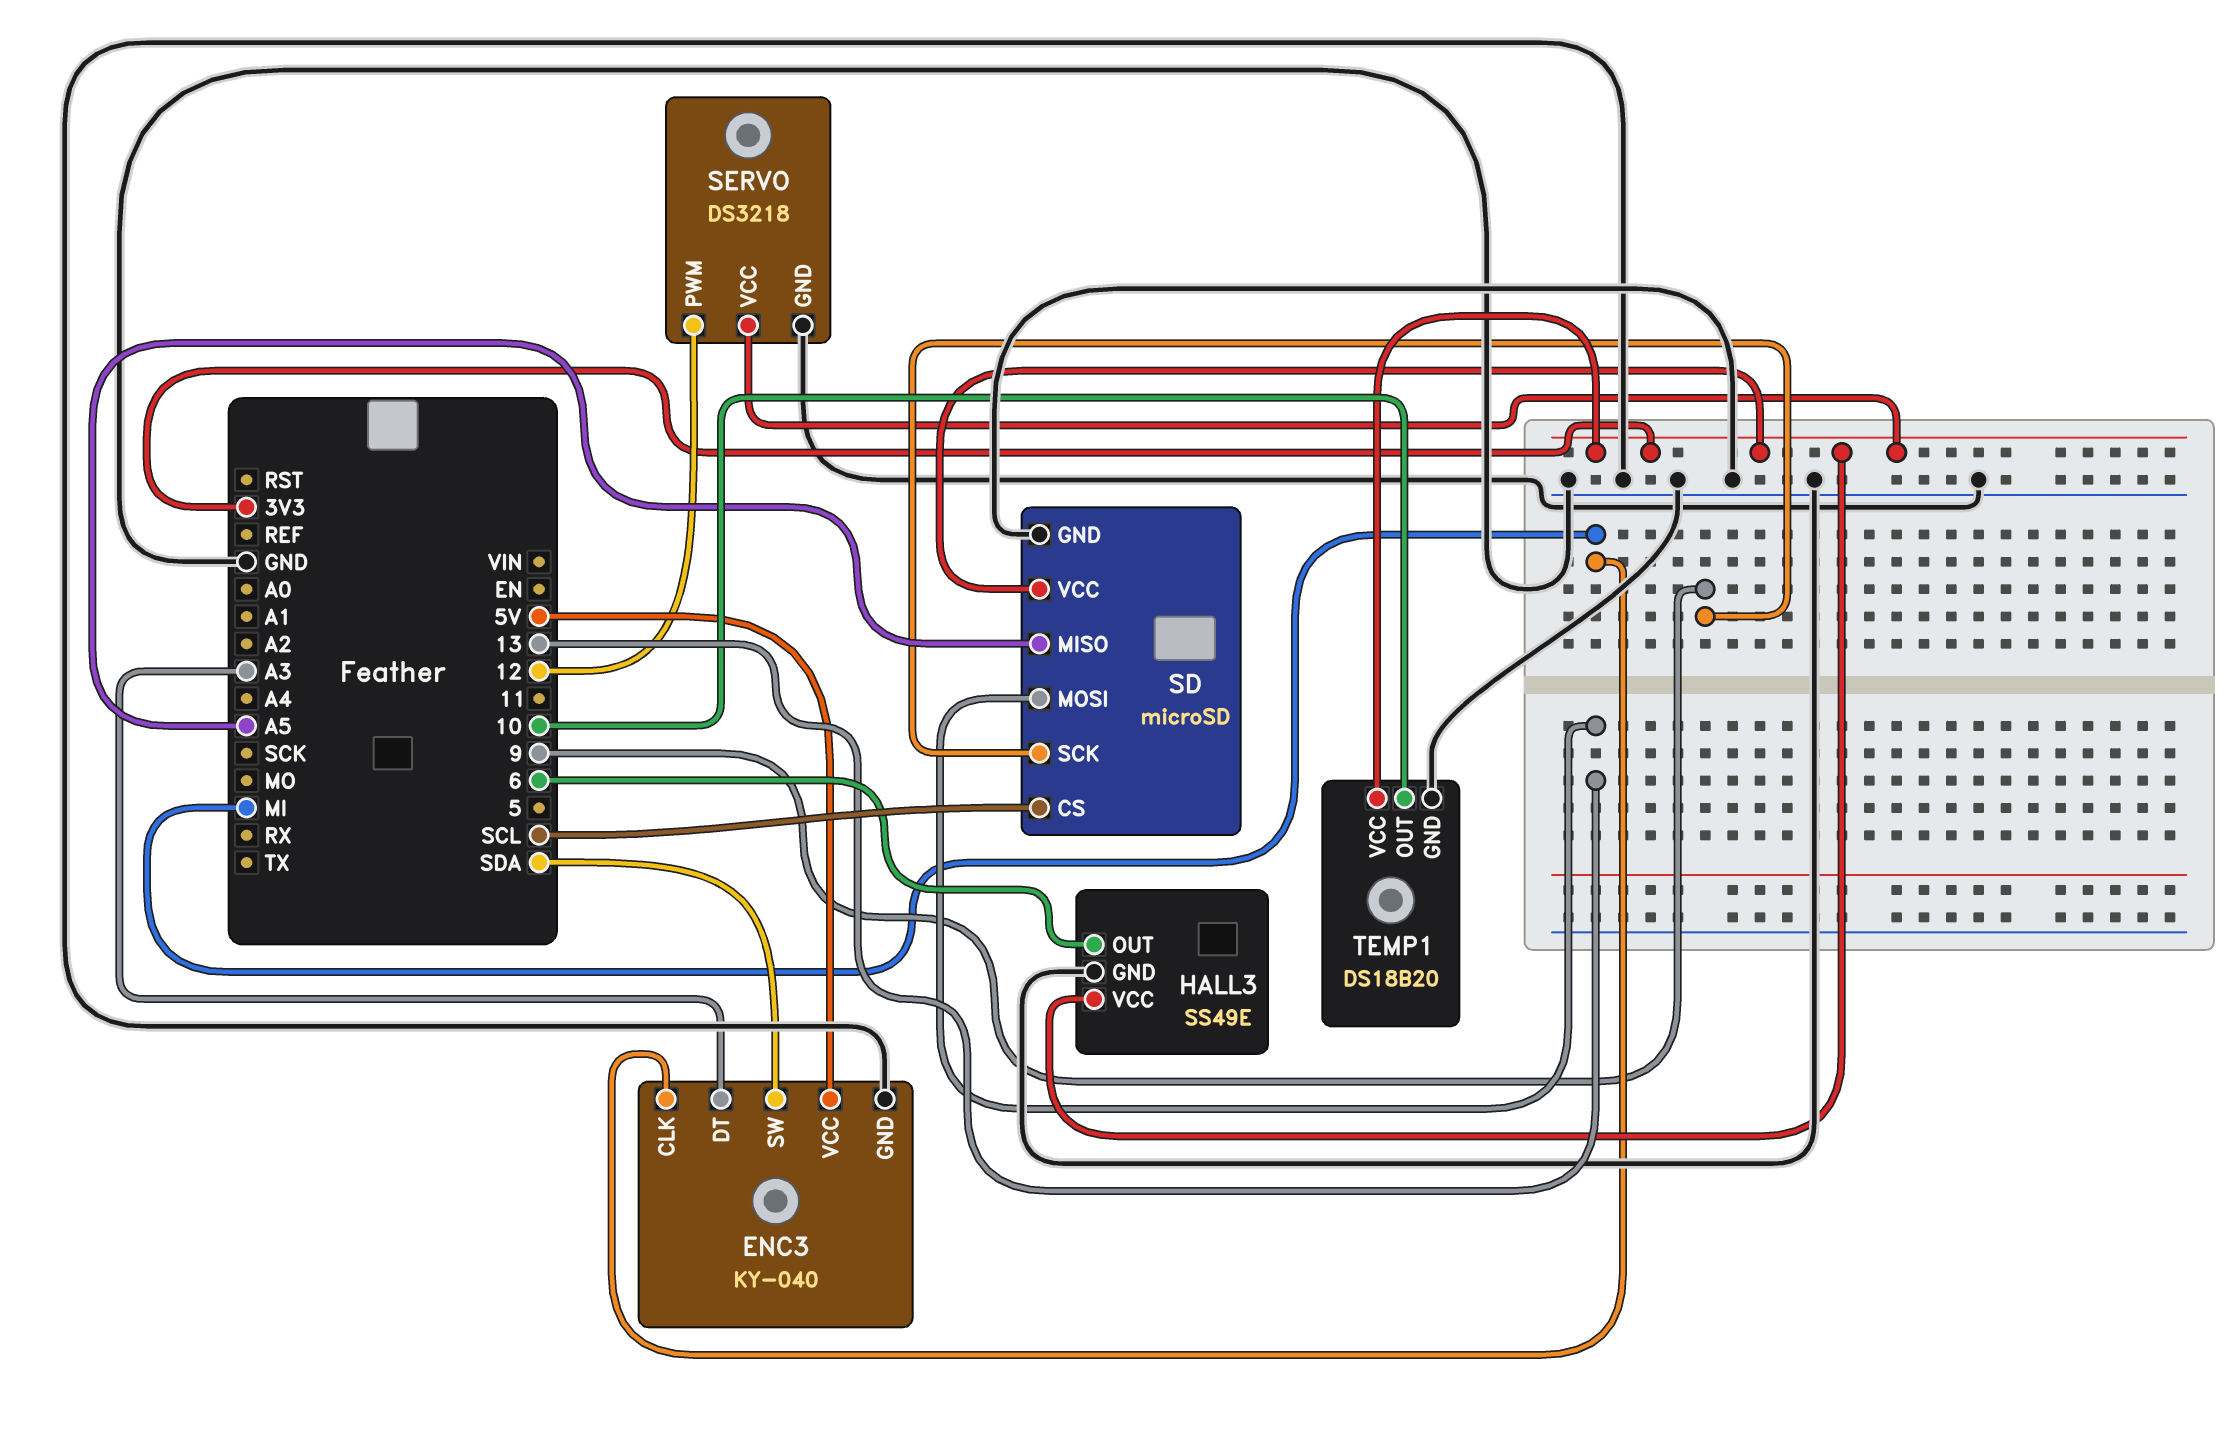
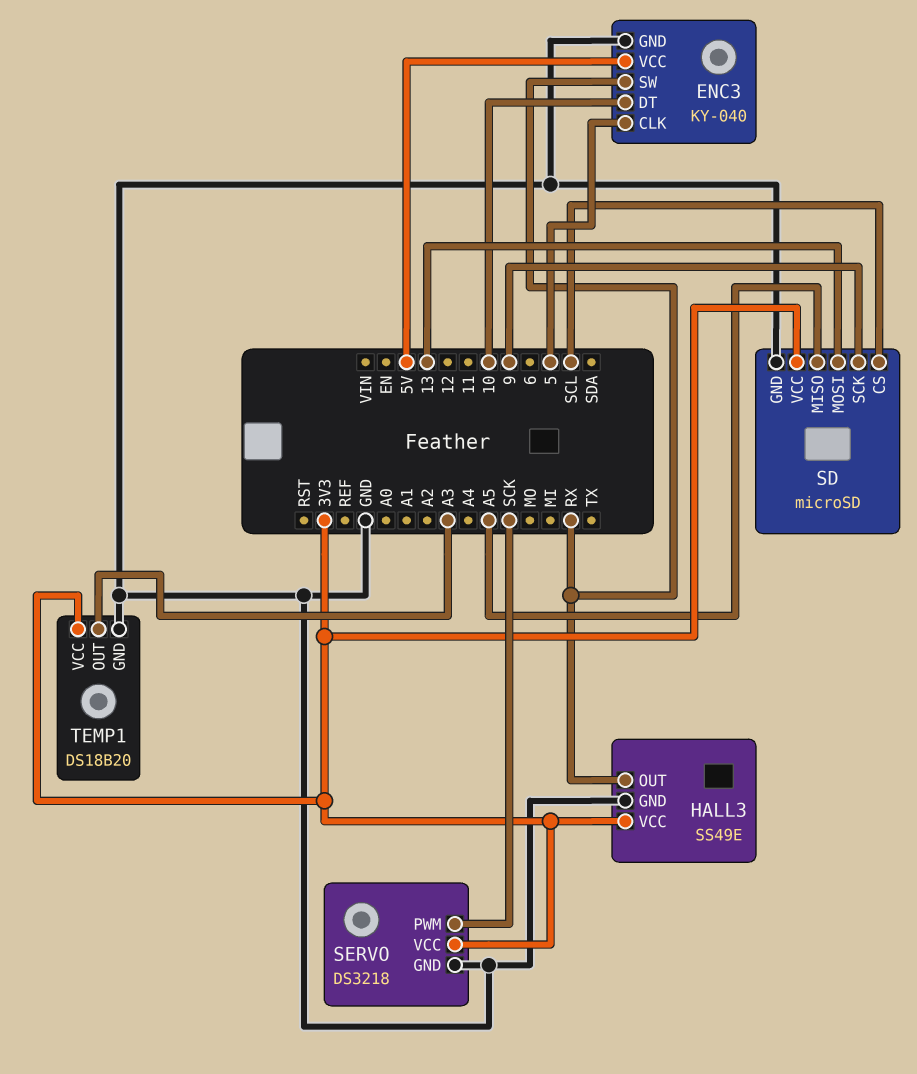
ENC3 pin CLK: MI -> 5
ENC3 pin DT: A3 -> 10
ENC3 pin SW: SDA -> RX
HALL3 pin OUT: 6 -> RX
SERVO pin PWM: 12 -> SCK
TEMP1 pin OUT: 10 -> A3

